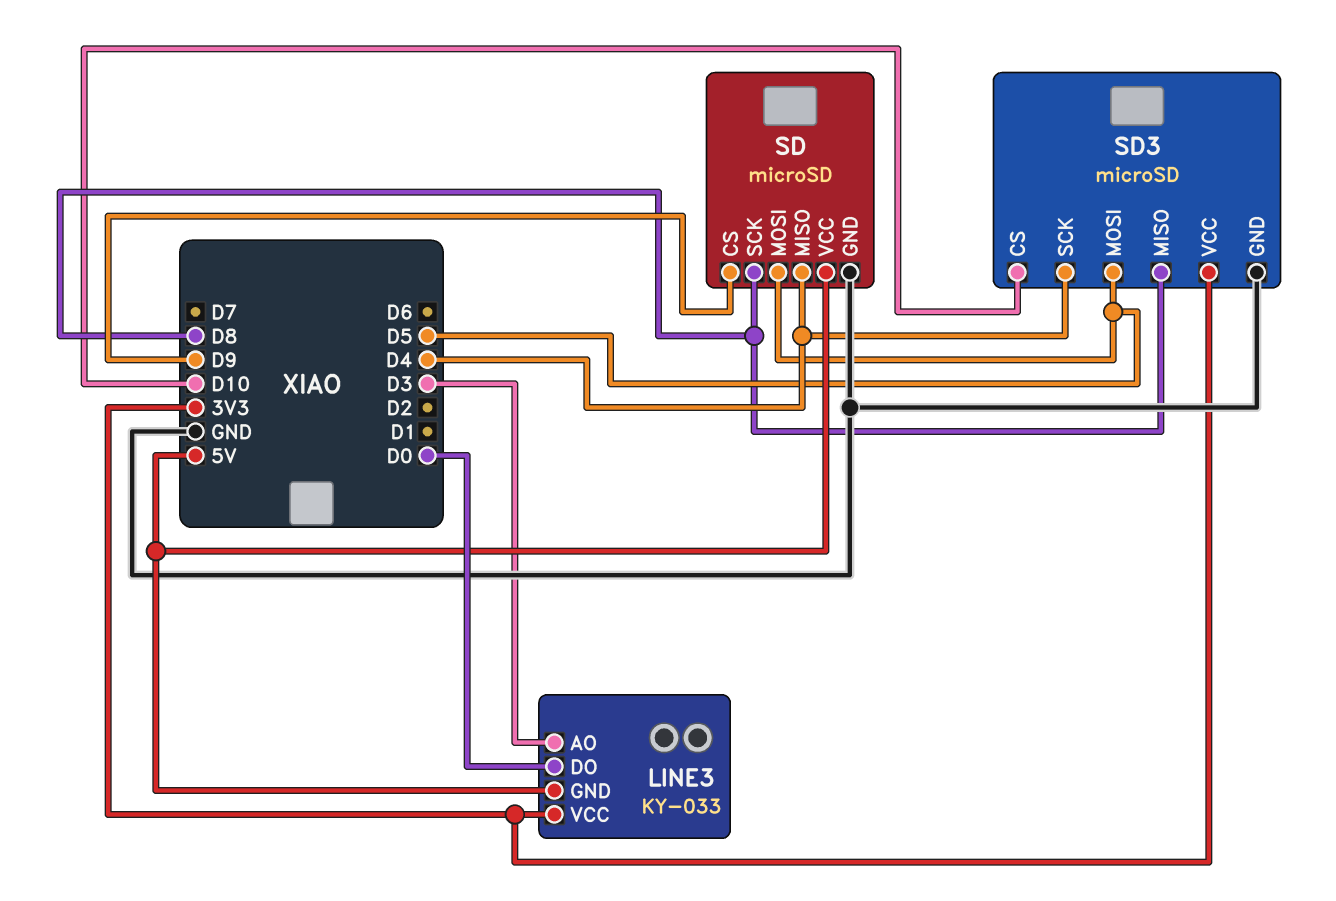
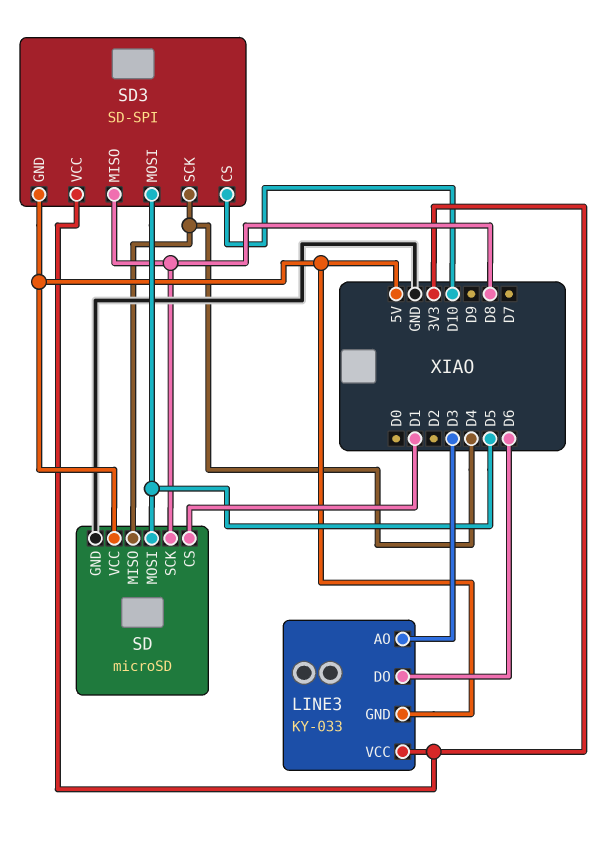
LINE3 pin DO: D0 -> D6
SD pin CS: D9 -> D1
SD3: microSD -> SD-SPI
SD3 pin GND: GND -> 5V

